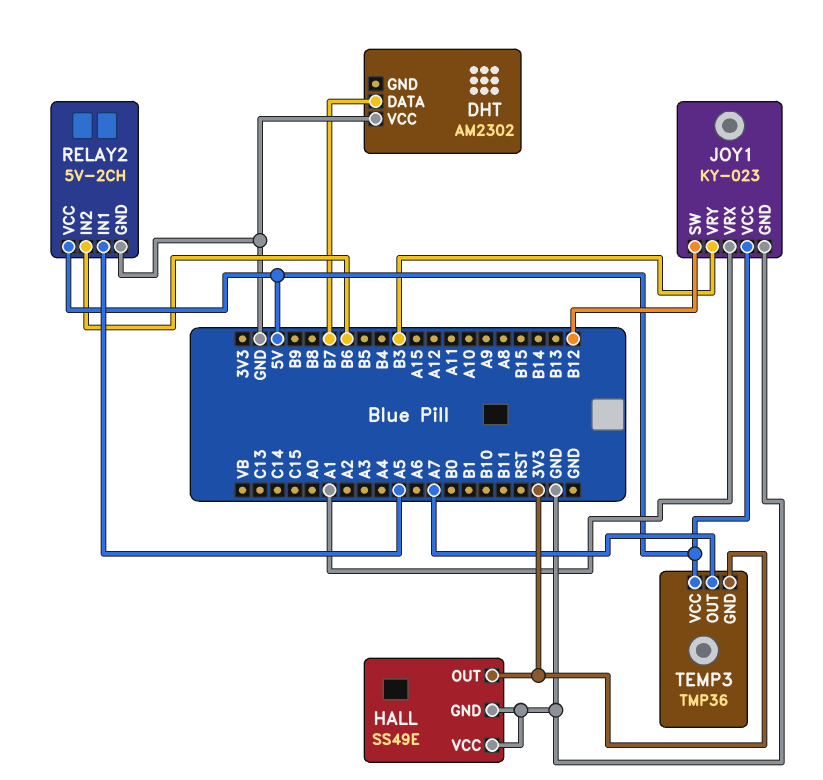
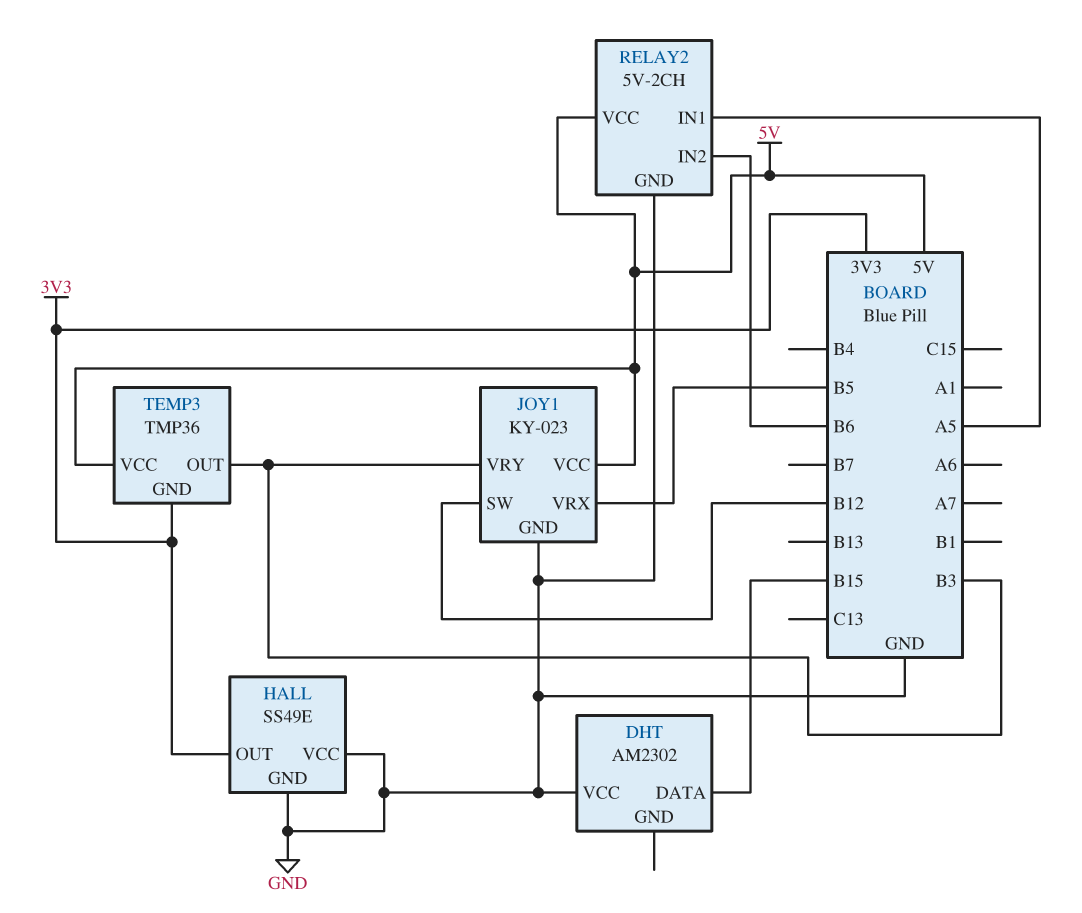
DHT pin DATA: B7 -> B15
JOY1 pin VRX: A1 -> B5
TEMP3 pin OUT: A7 -> B3

